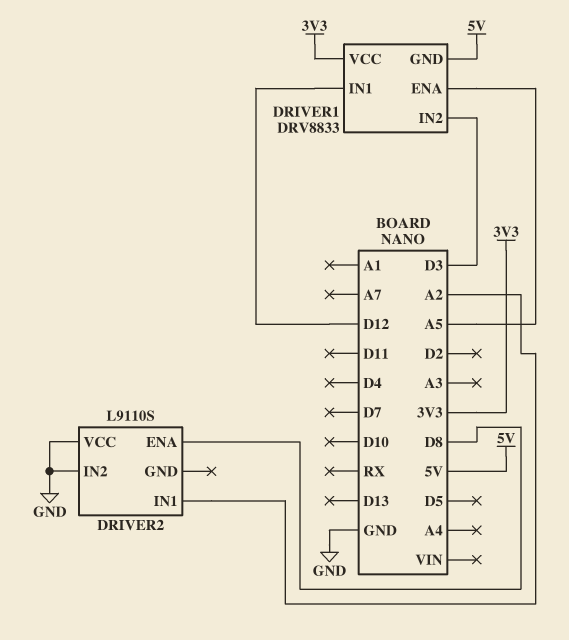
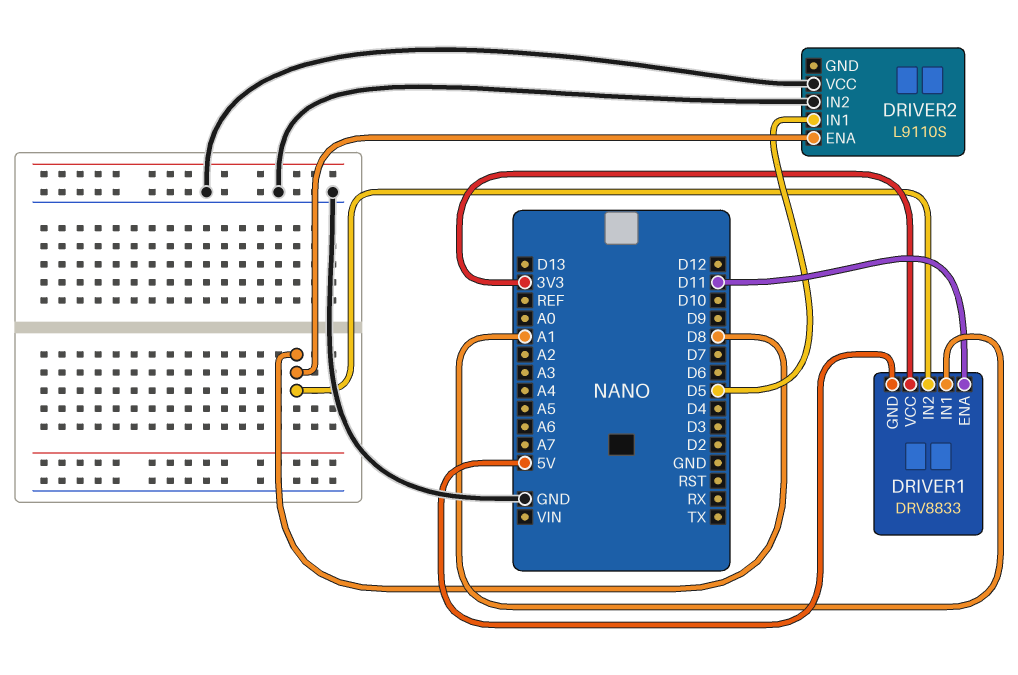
DRIVER1 pin ENA: A5 -> D11
DRIVER1 pin IN1: D12 -> A1
DRIVER1 pin IN2: D3 -> D8
DRIVER2 pin IN1: A2 -> D5

